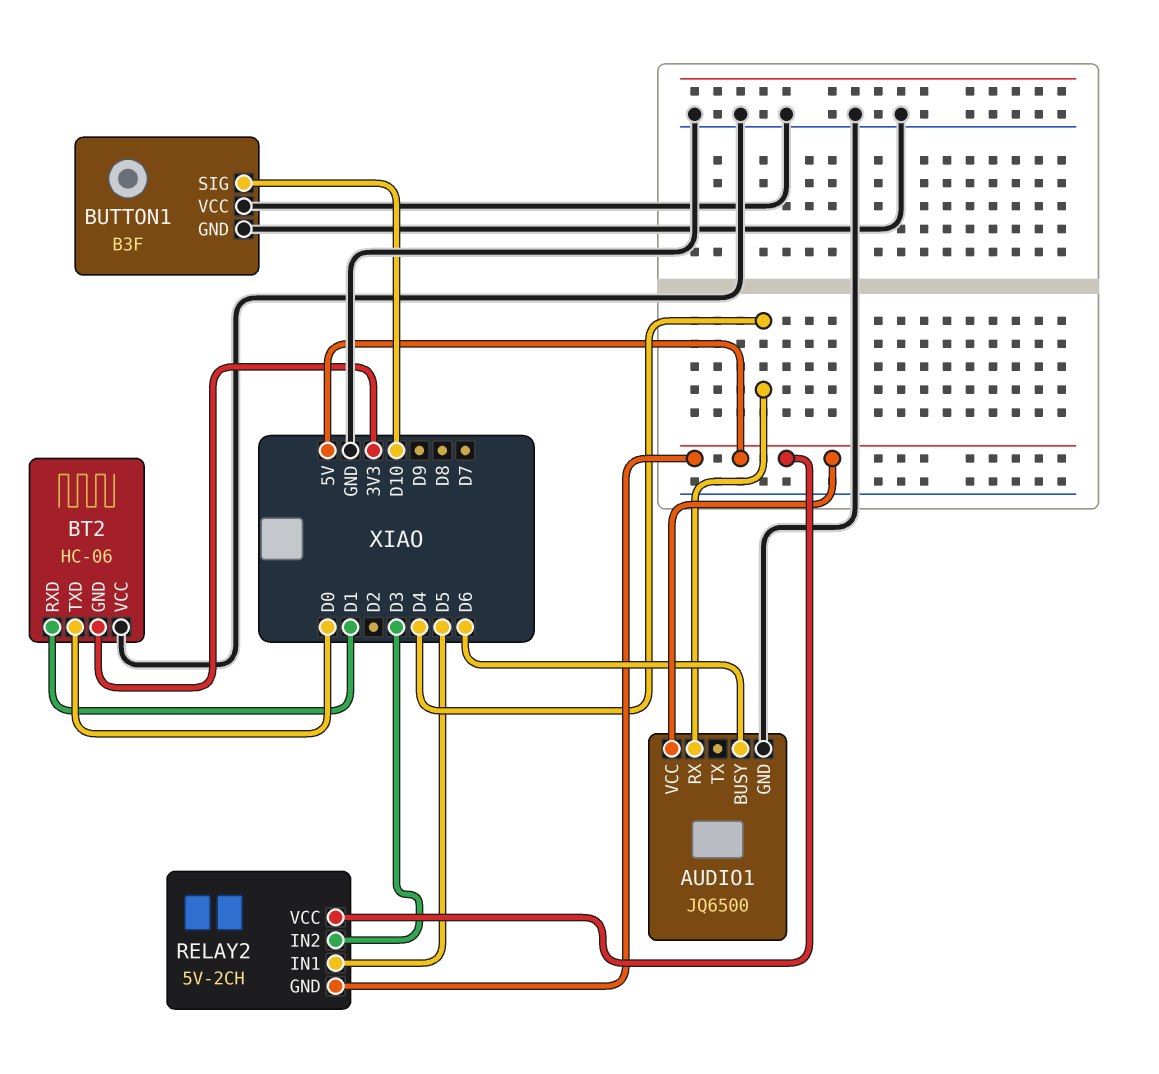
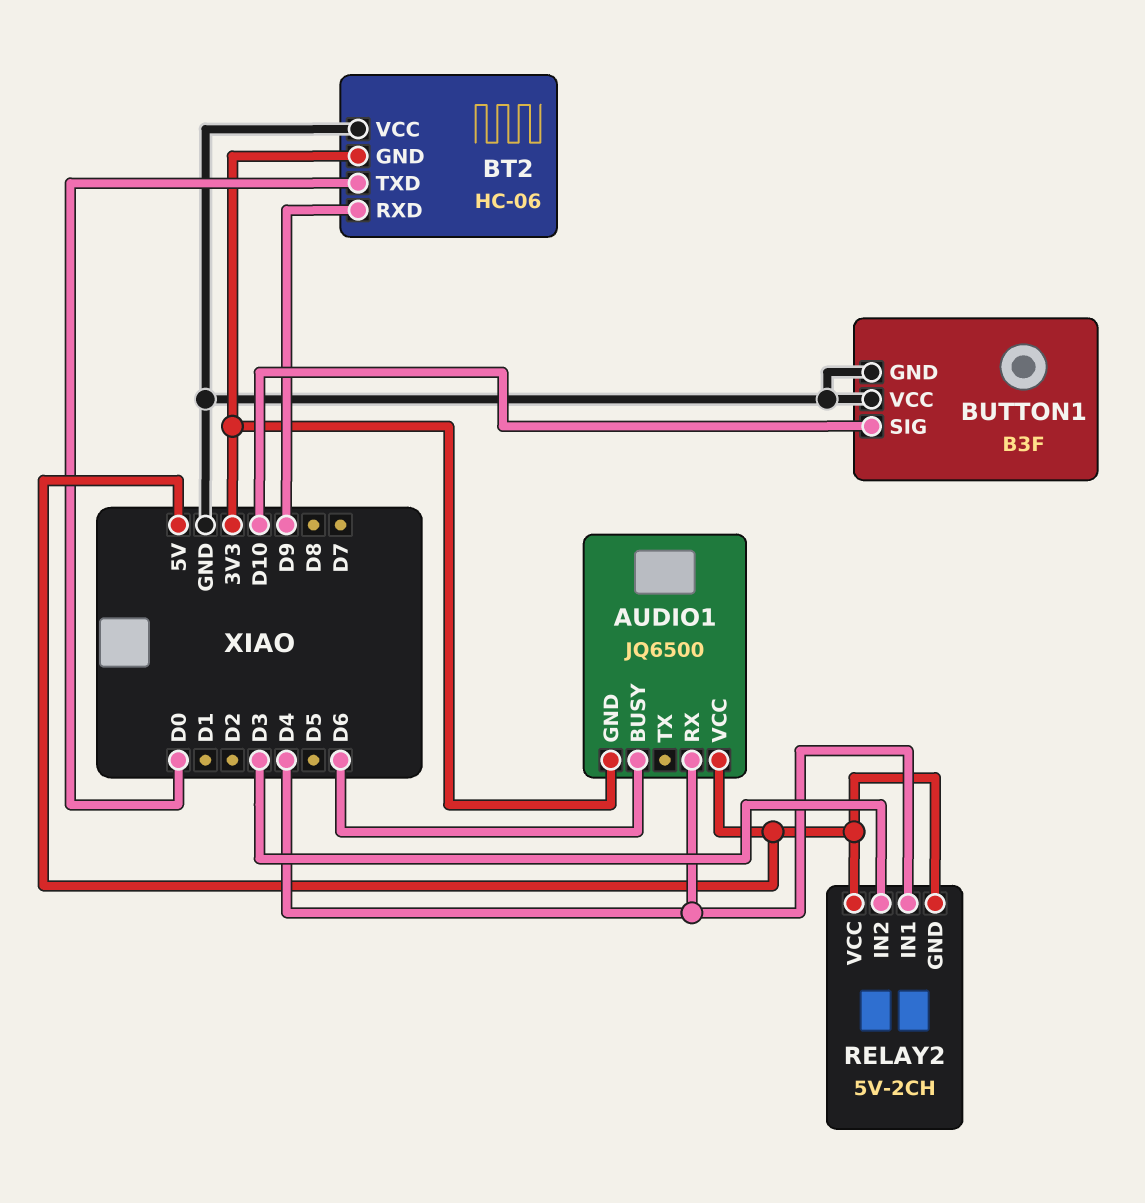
AUDIO1 pin GND: GND -> 3V3
BT2 pin RXD: D1 -> D9
RELAY2 pin IN1: D5 -> D4

